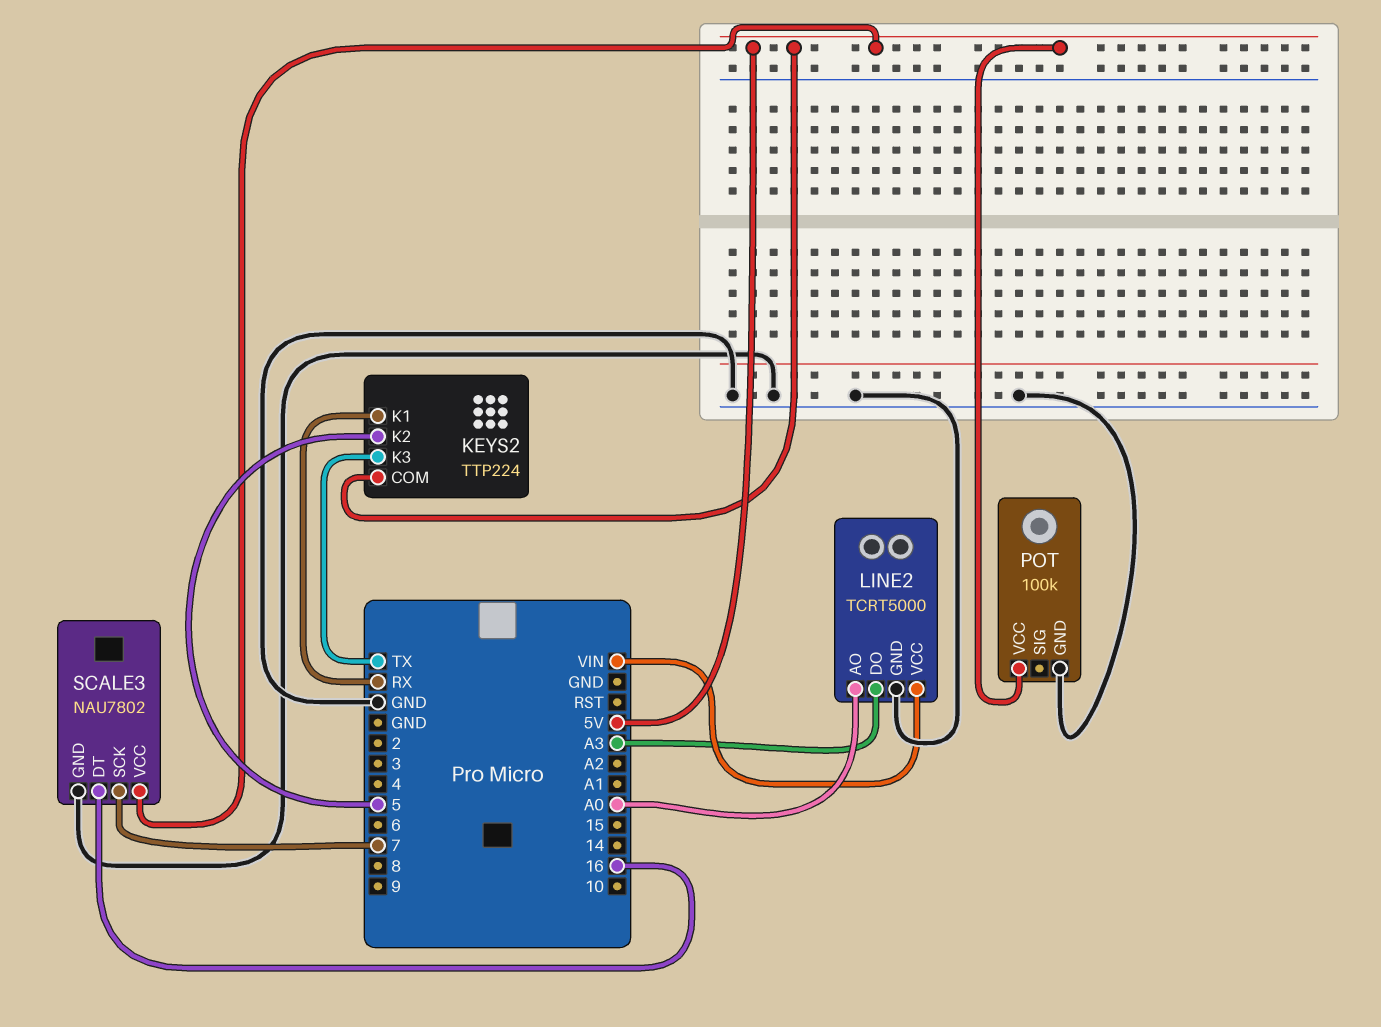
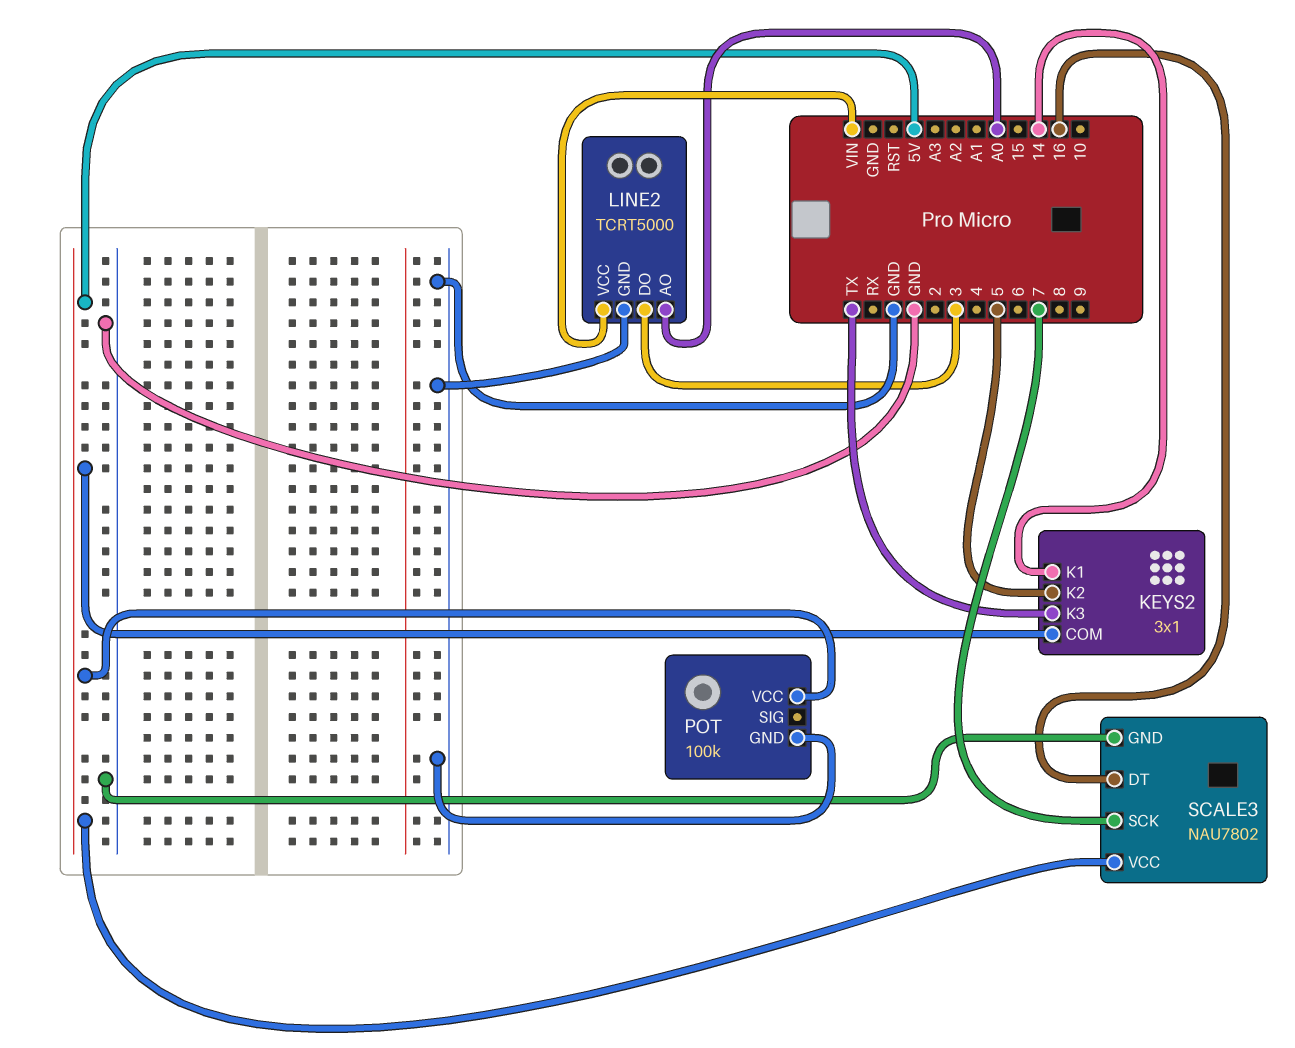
KEYS2: TTP224 -> 3x1
KEYS2 pin K1: RX -> 14
LINE2 pin DO: A3 -> 3

